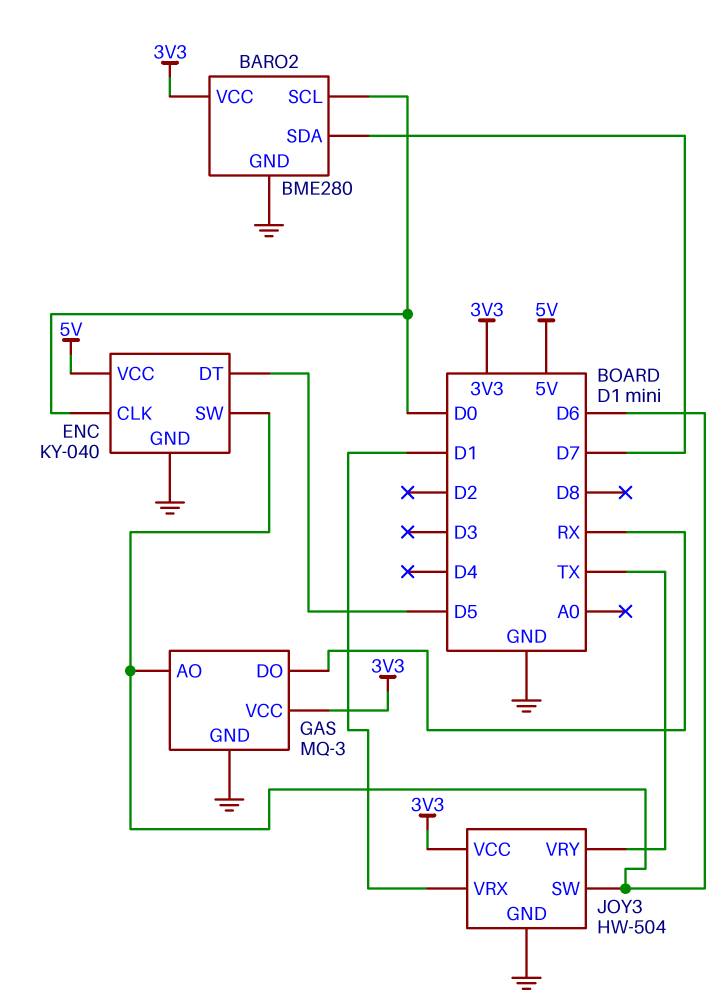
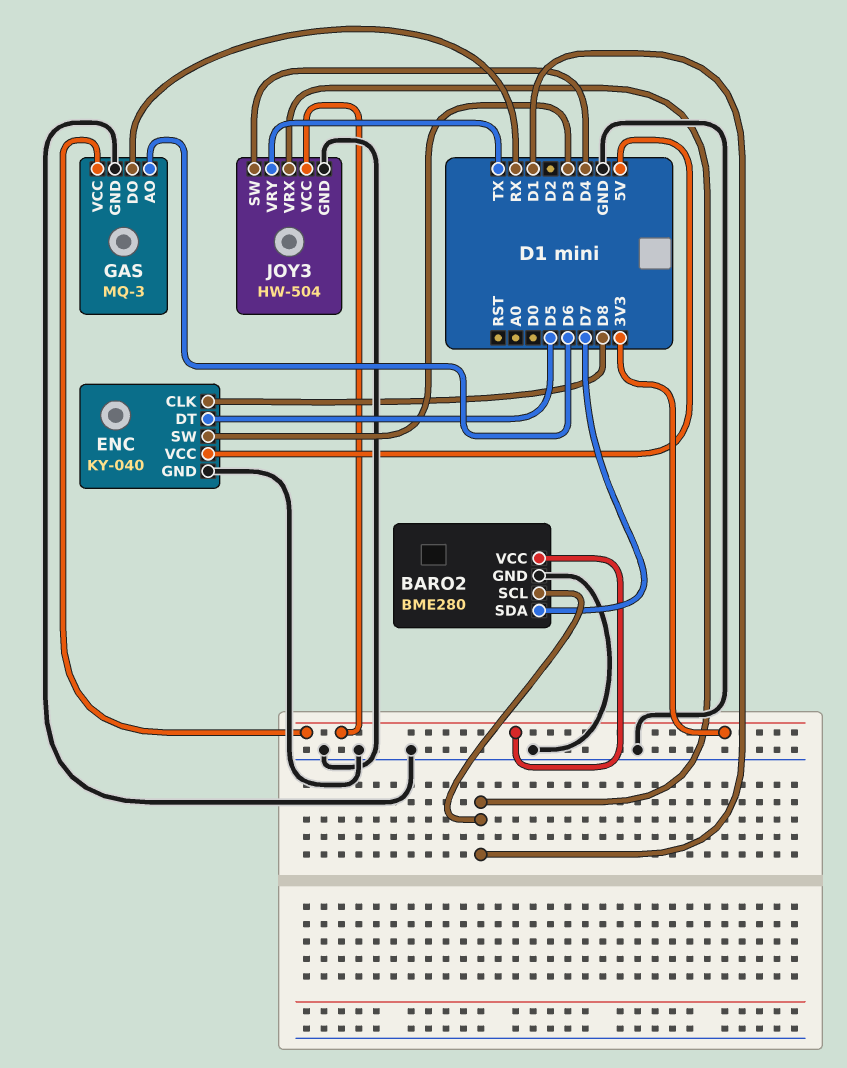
BARO2 pin SCL: D0 -> D1
ENC pin CLK: D0 -> D8
ENC pin SW: D6 -> D3
JOY3 pin SW: D6 -> D4

